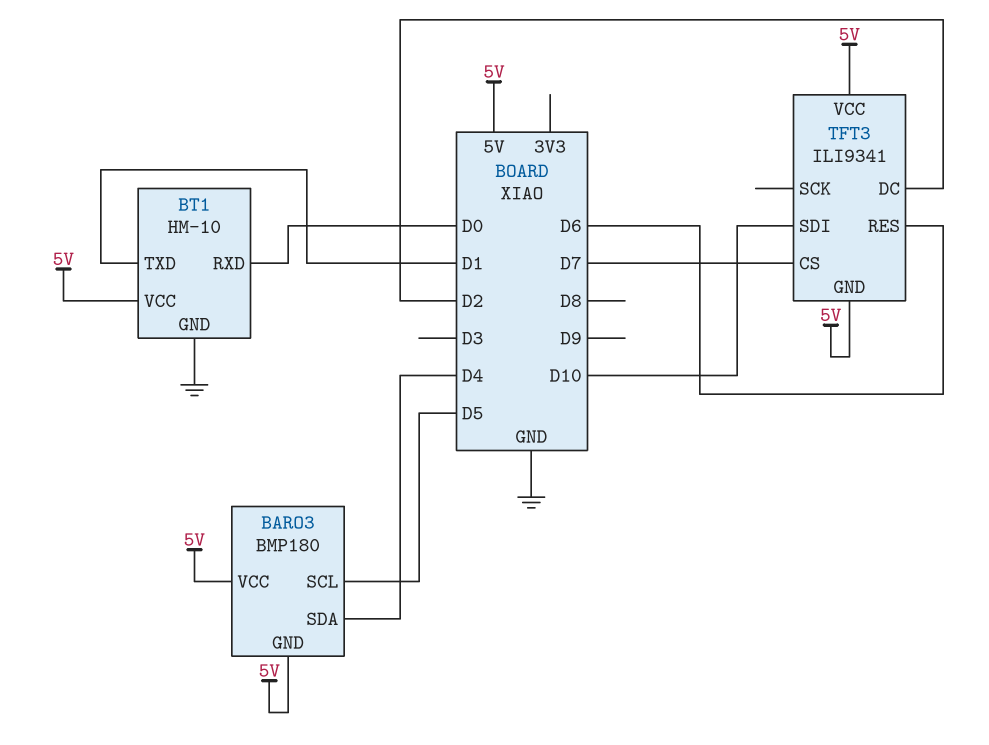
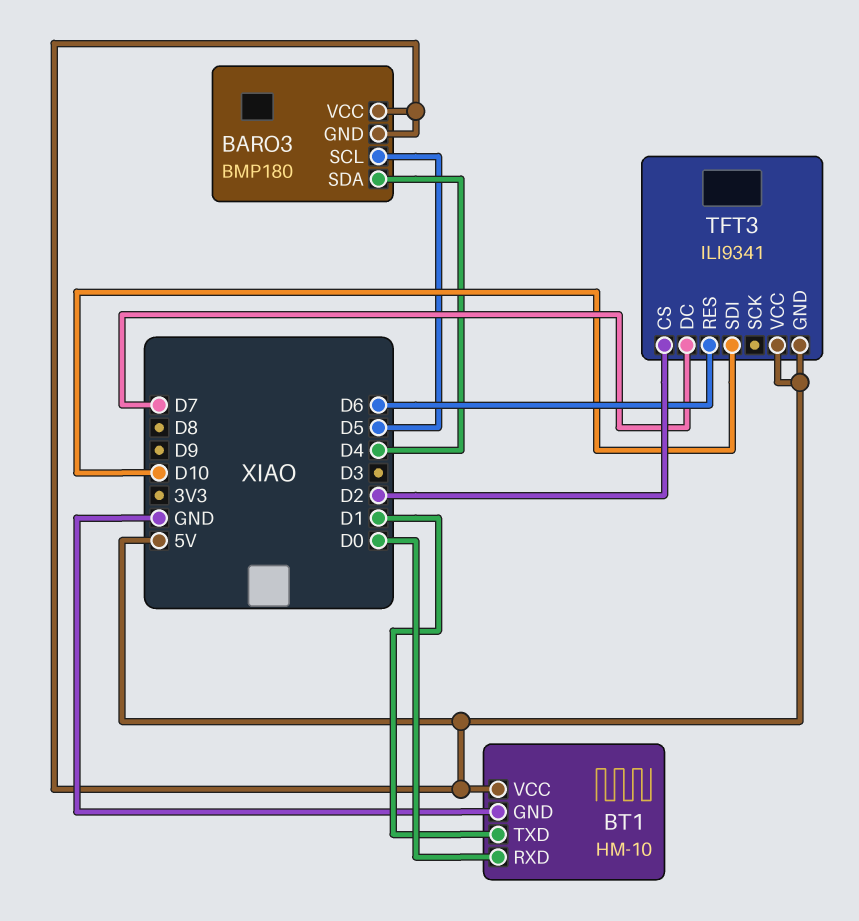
TFT3 pin CS: D7 -> D2
TFT3 pin DC: D2 -> D7

